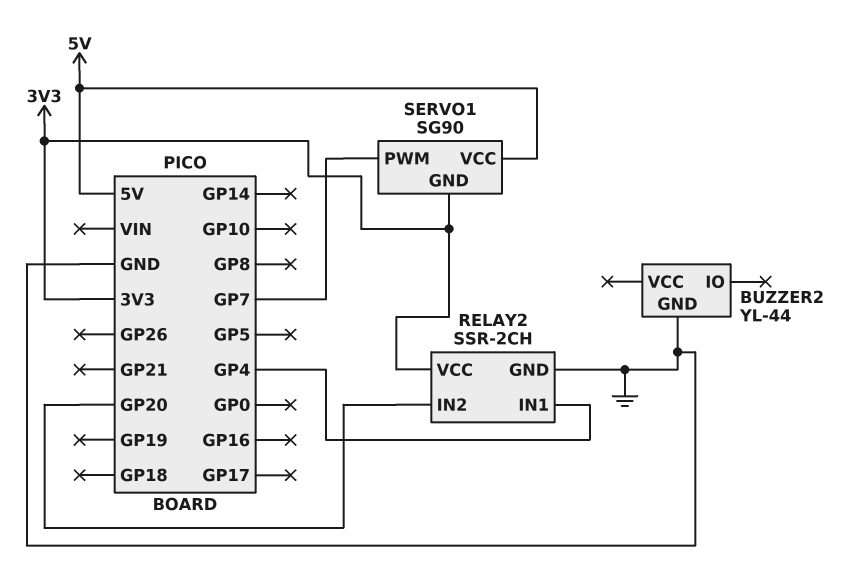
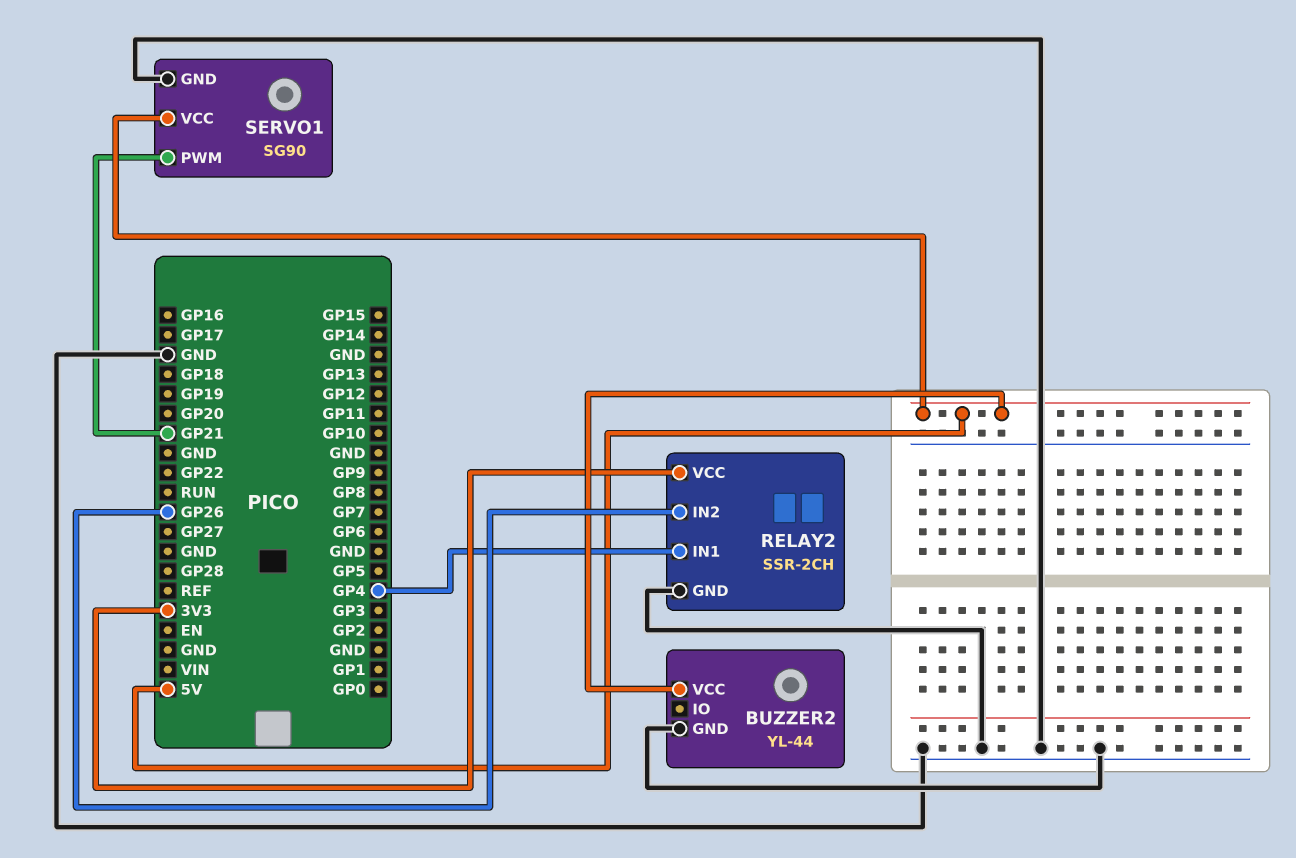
BUZZER2 pin VCC: none -> 5V
RELAY2 pin IN2: GP20 -> GP26
SERVO1 pin GND: 3V3 -> GND
SERVO1 pin PWM: GP7 -> GP21

